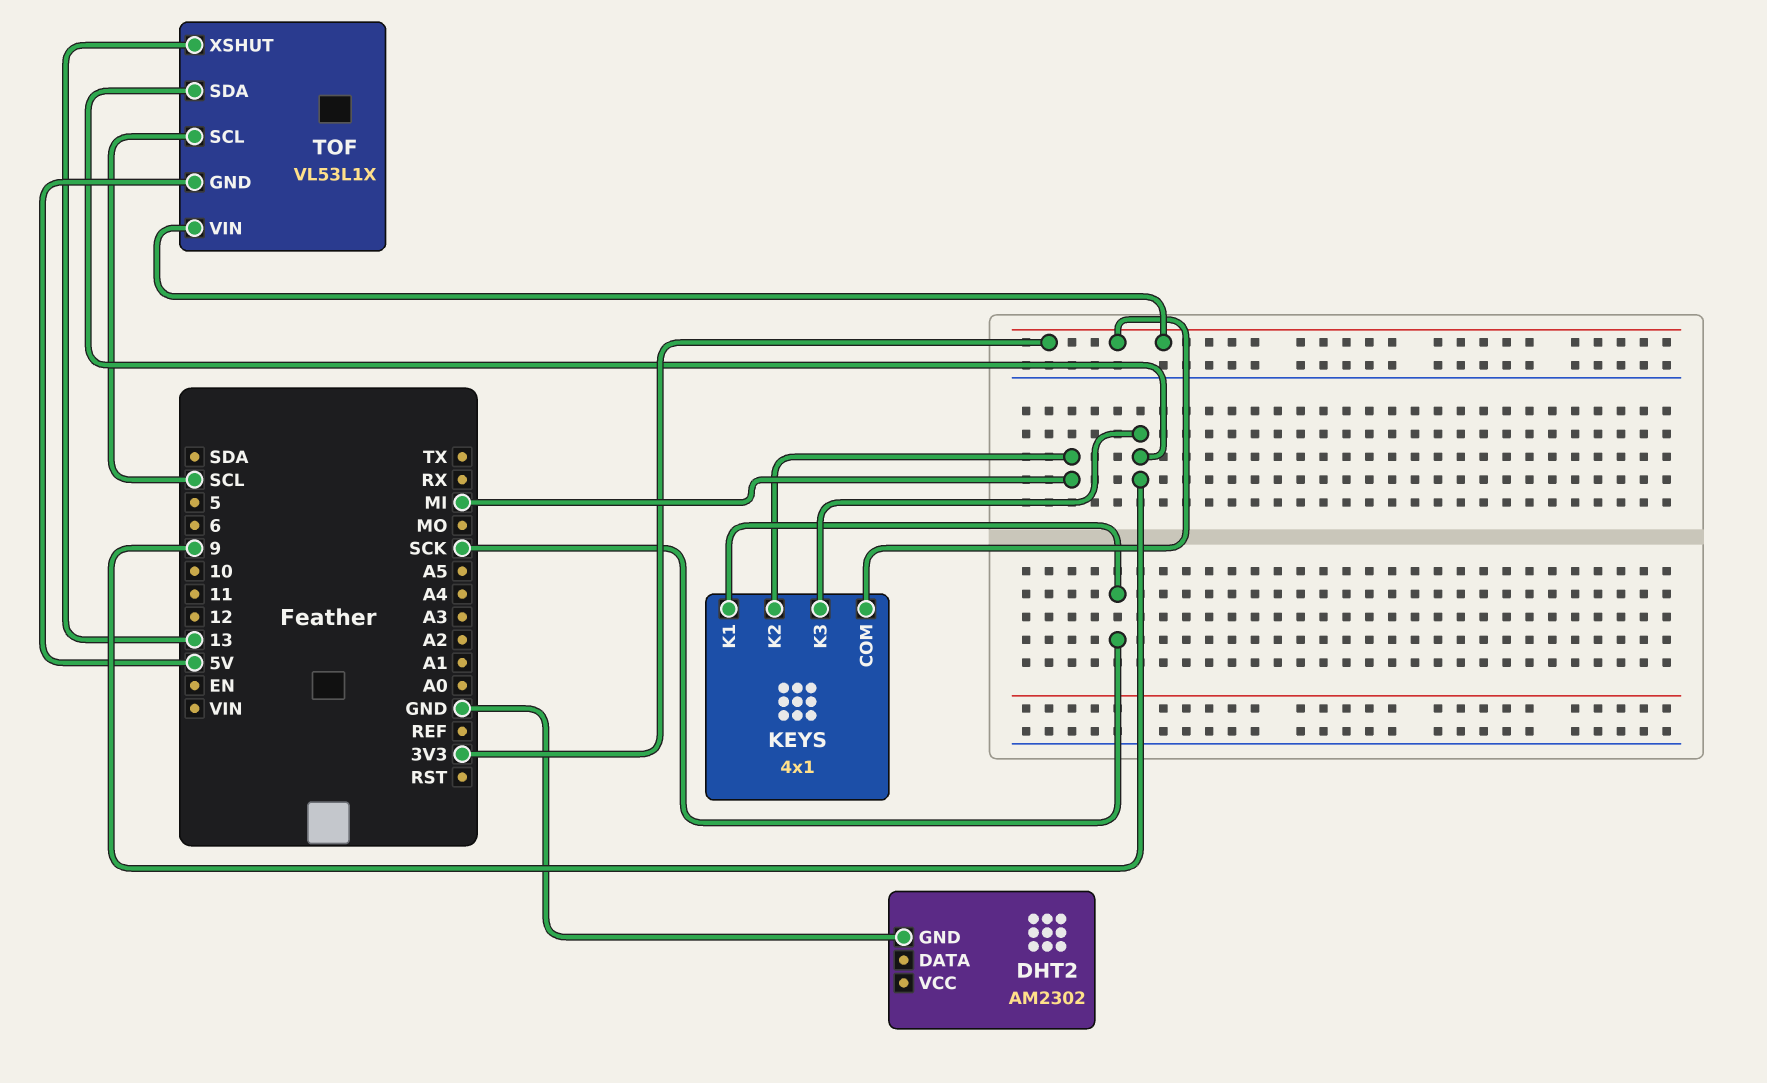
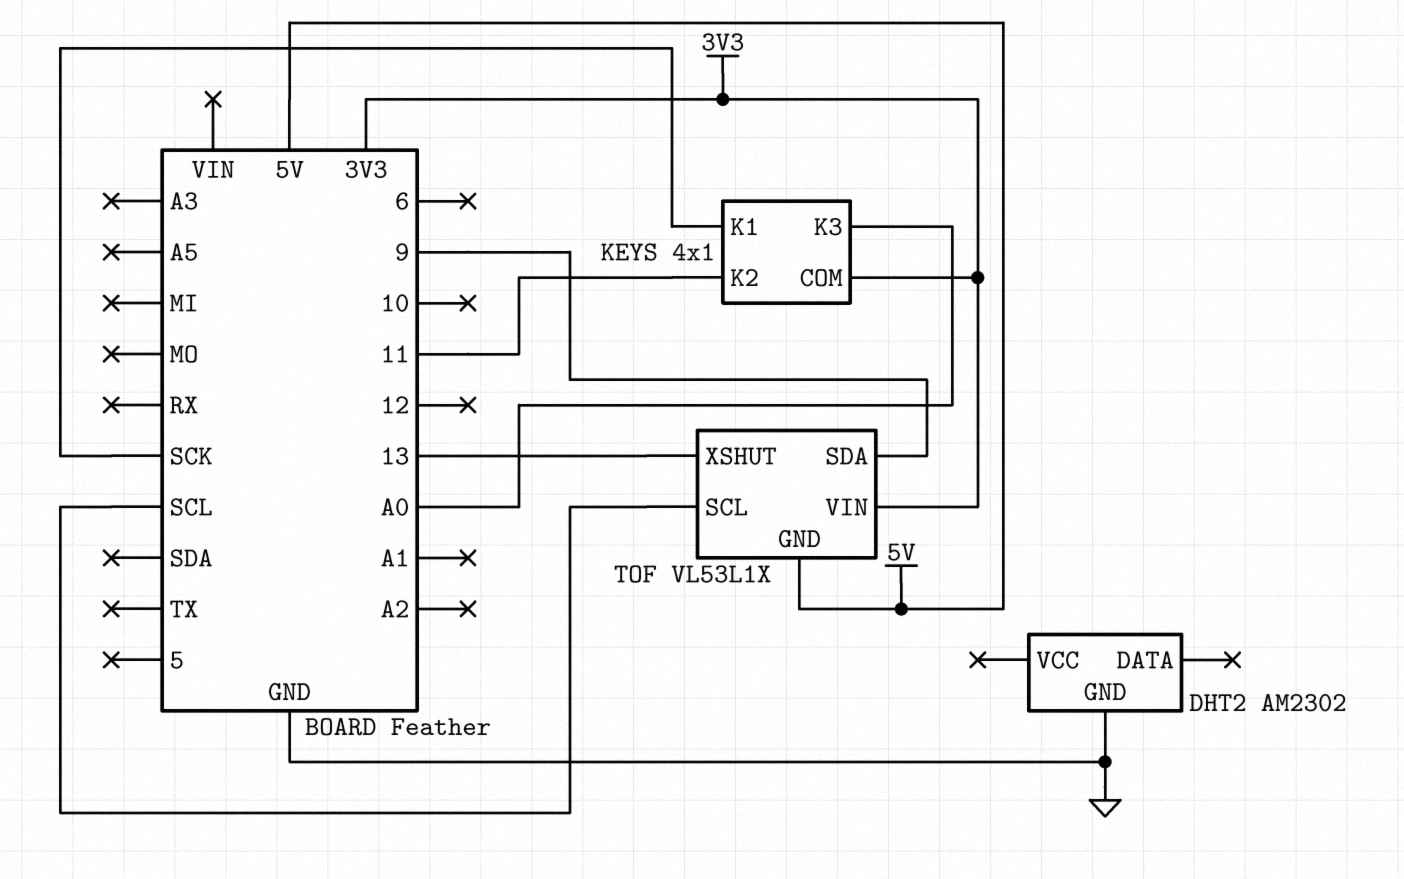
KEYS pin K2: MI -> 11
KEYS pin K3: 9 -> A0

